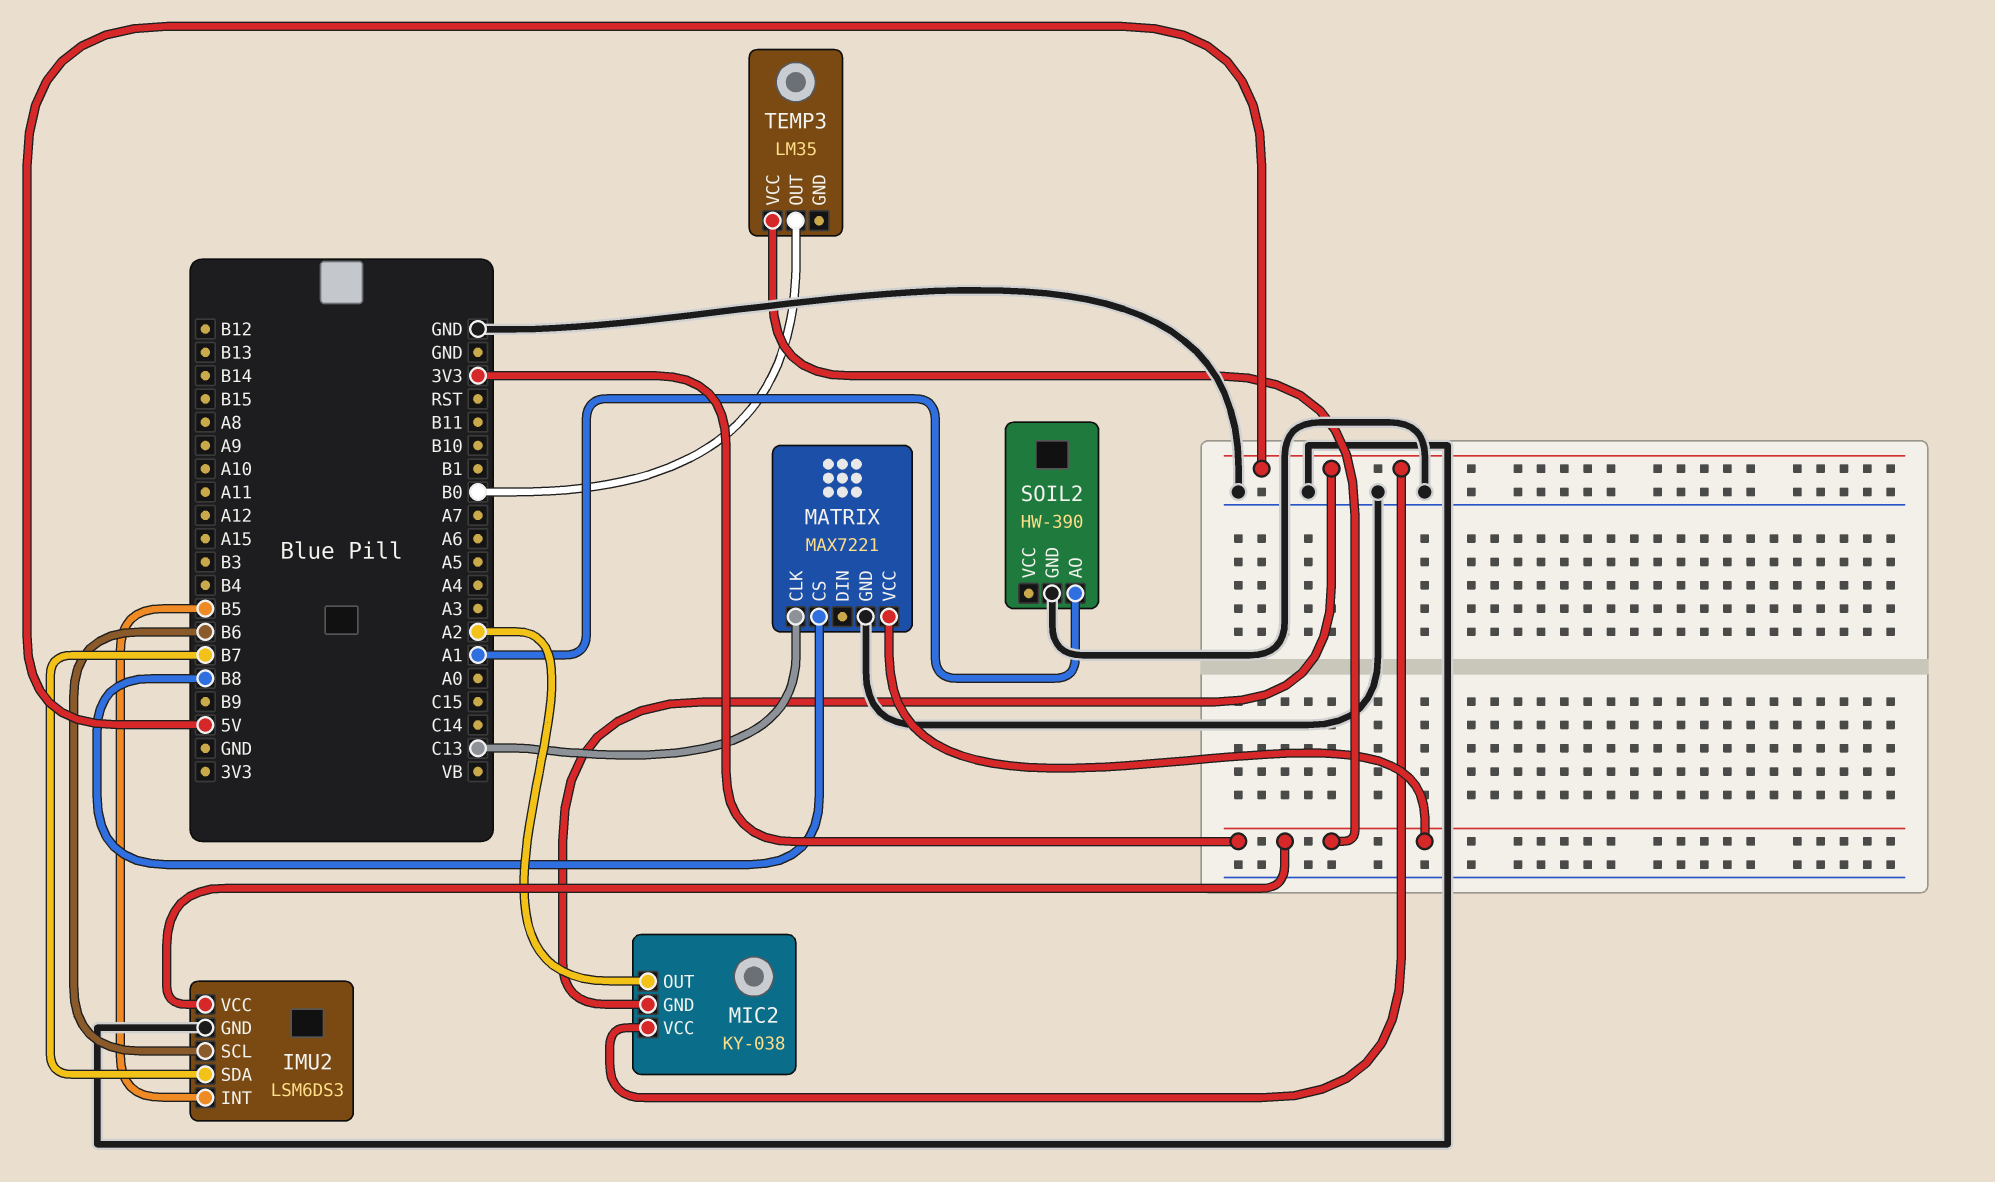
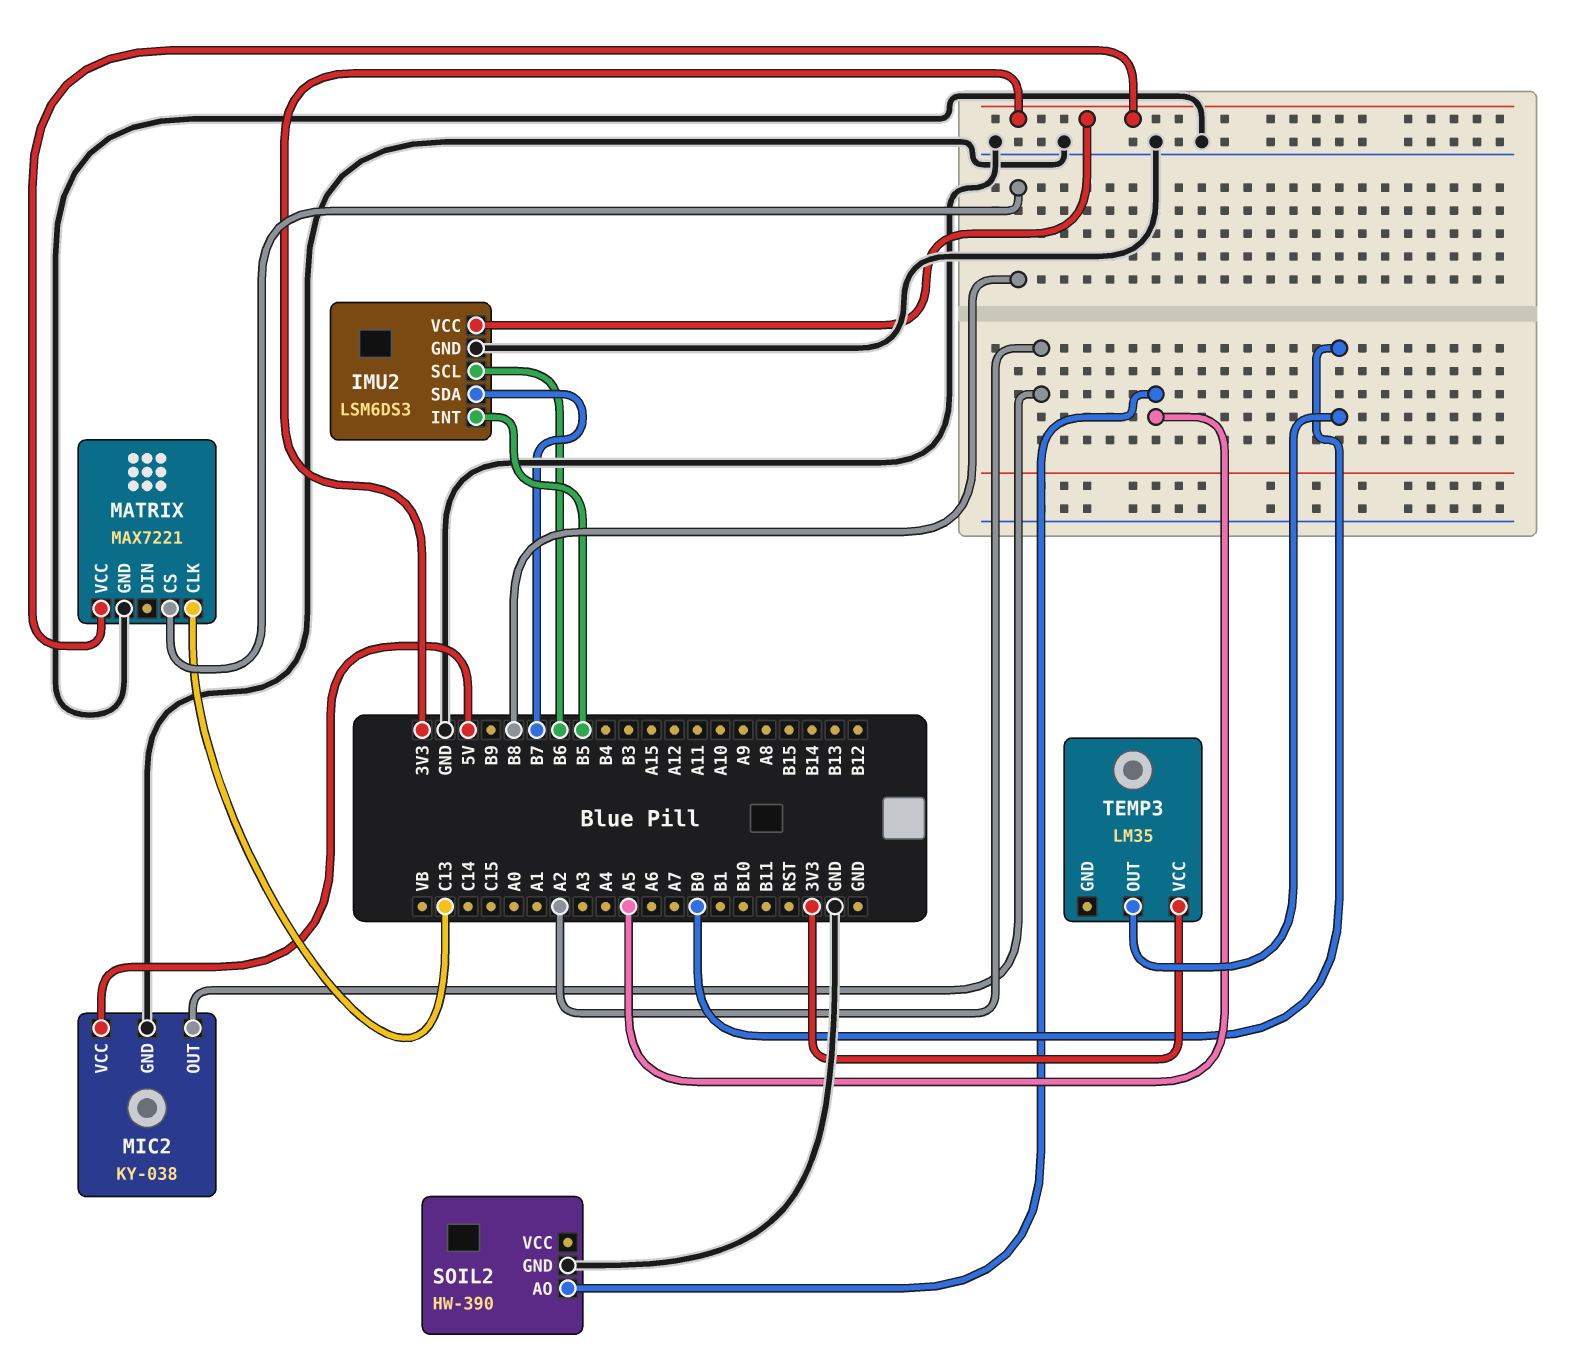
MIC2 pin GND: 5V -> GND
SOIL2 pin AO: A1 -> A5

